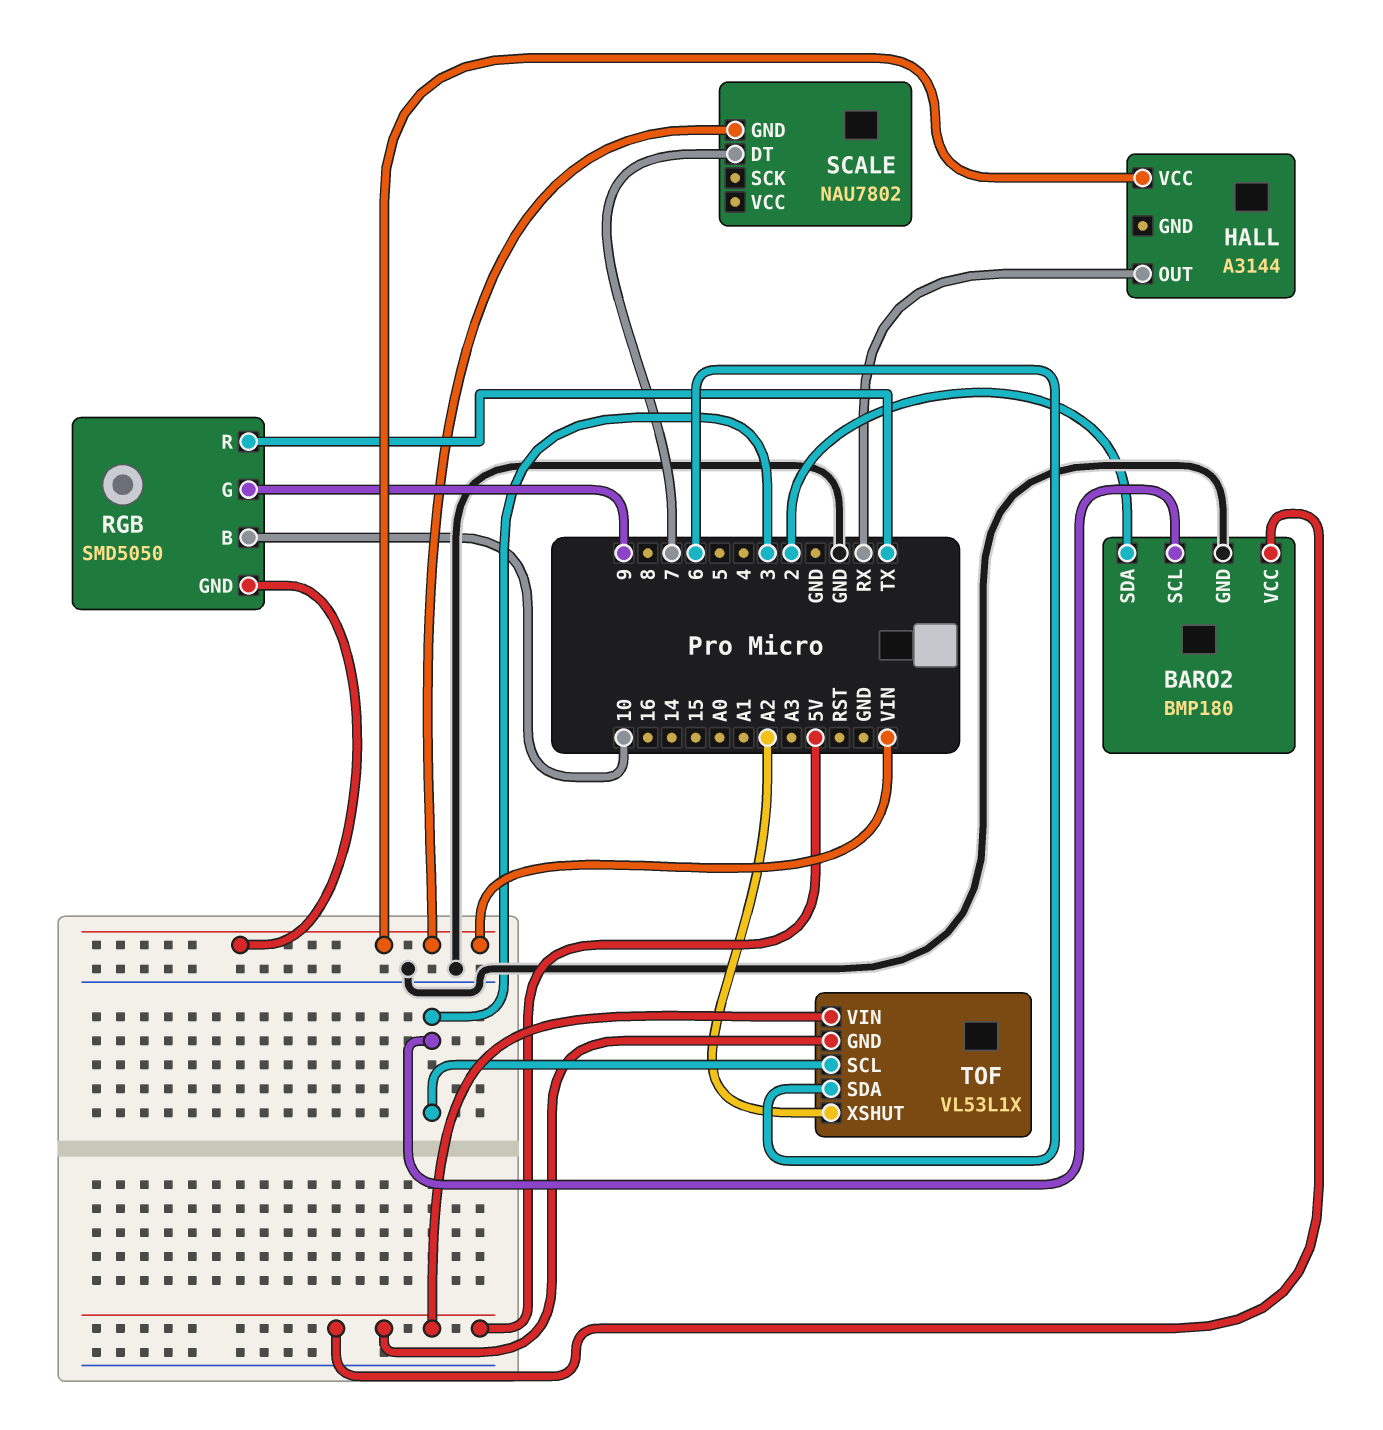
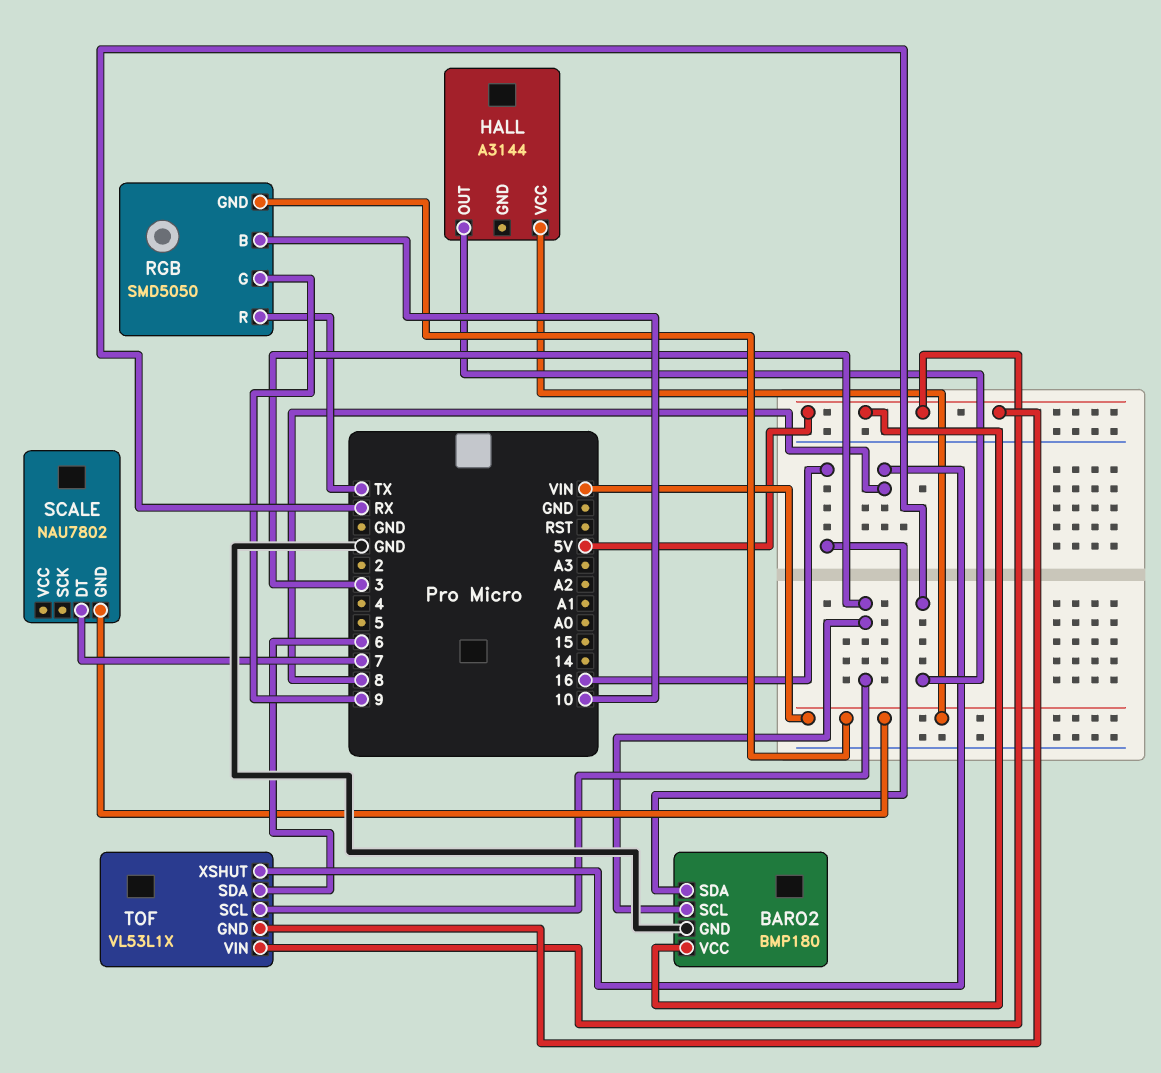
BARO2 pin SDA: 2 -> 16
TOF pin XSHUT: A2 -> 8

